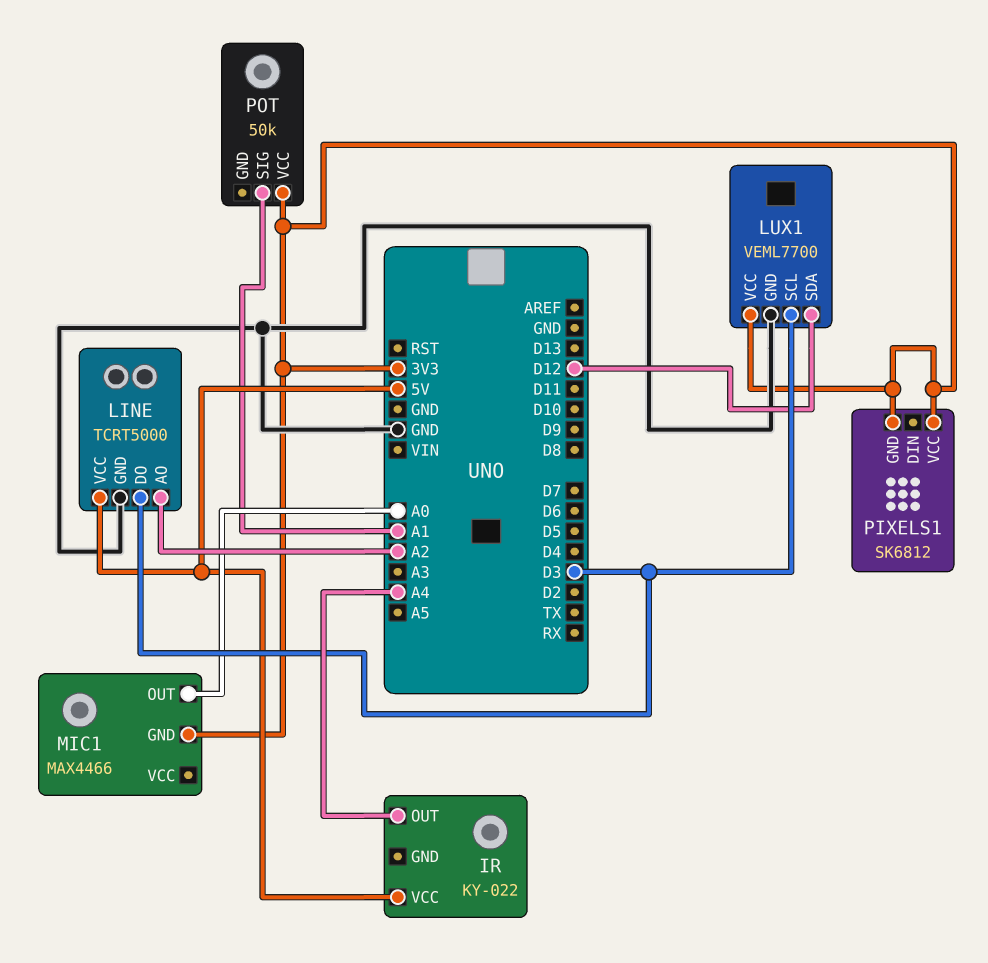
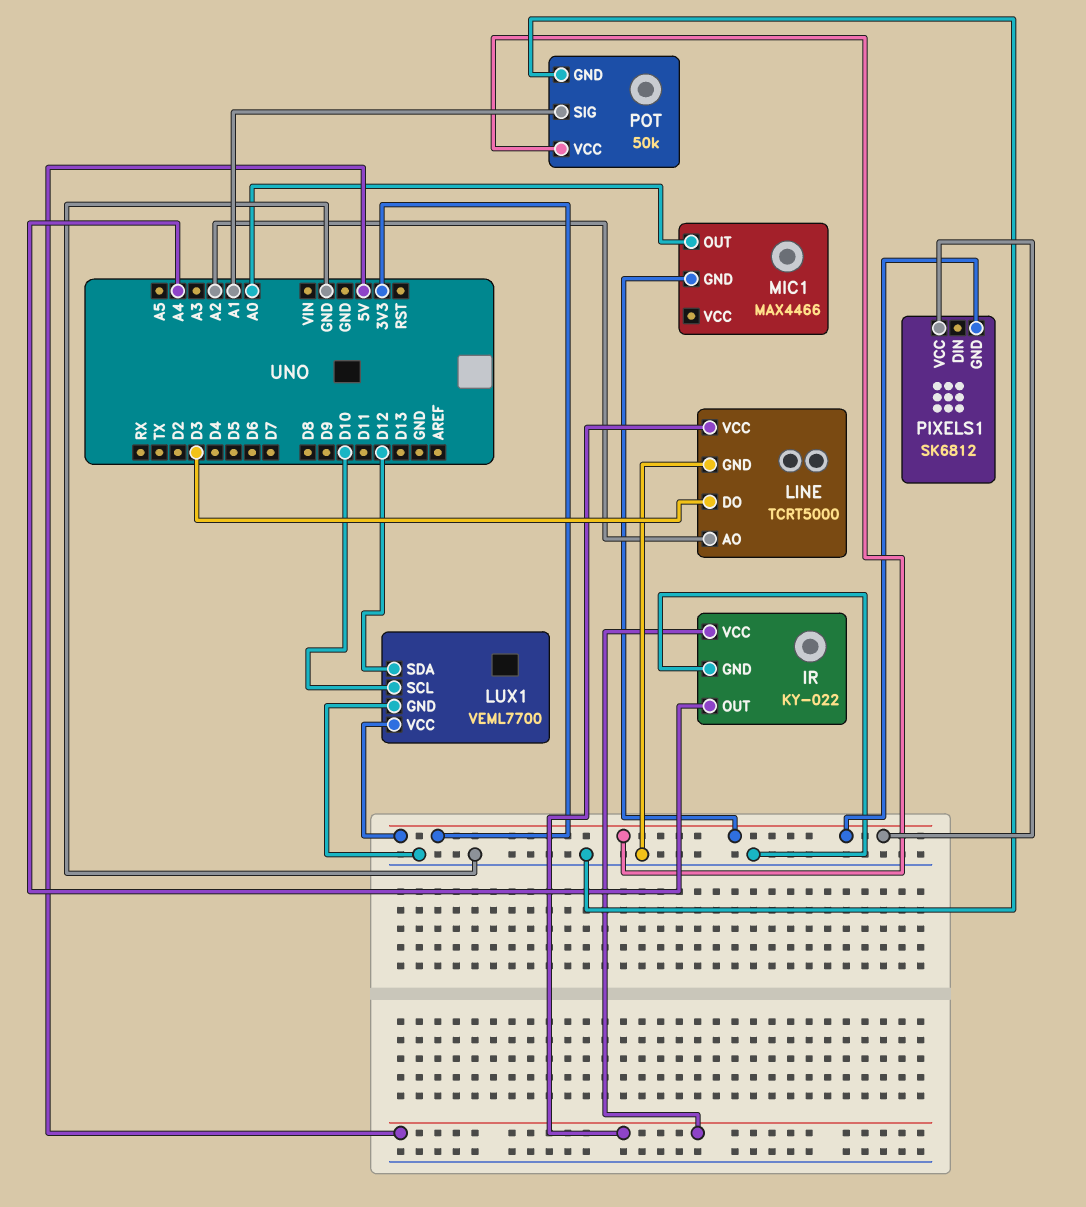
IR pin GND: none -> GND
LUX1 pin SCL: D3 -> D10
POT pin GND: none -> GND

